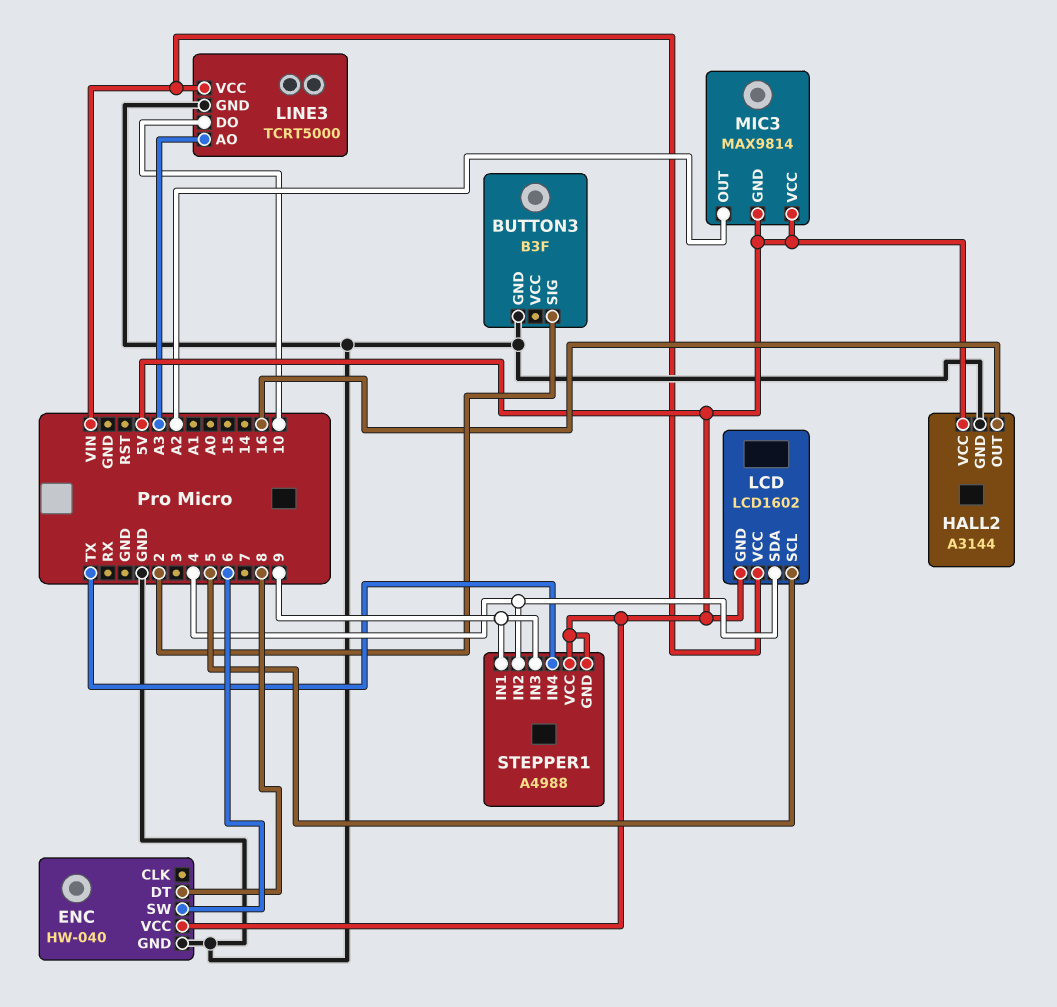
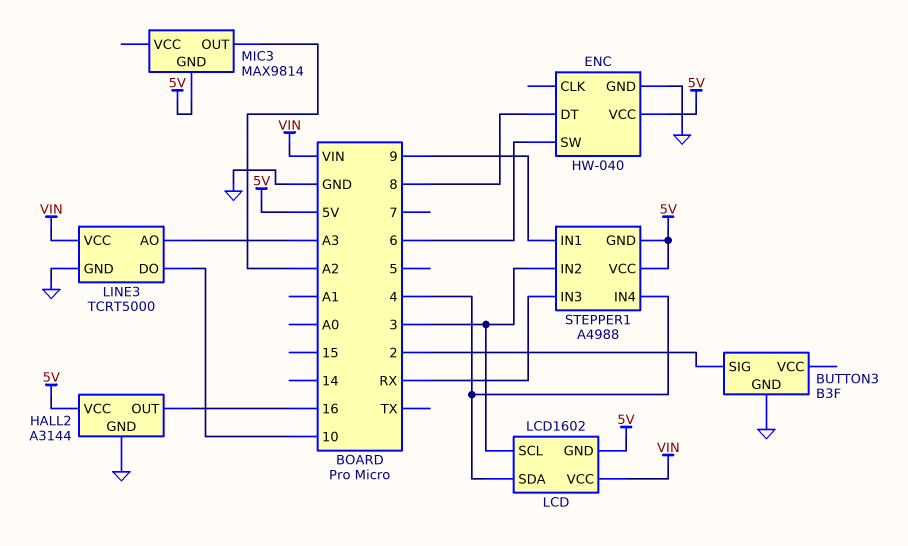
LCD pin SCL: 5 -> 3
MIC3 pin VCC: 5V -> none
STEPPER1 pin IN2: 4 -> 3
STEPPER1 pin IN3: 9 -> RX
STEPPER1 pin IN4: TX -> 4

